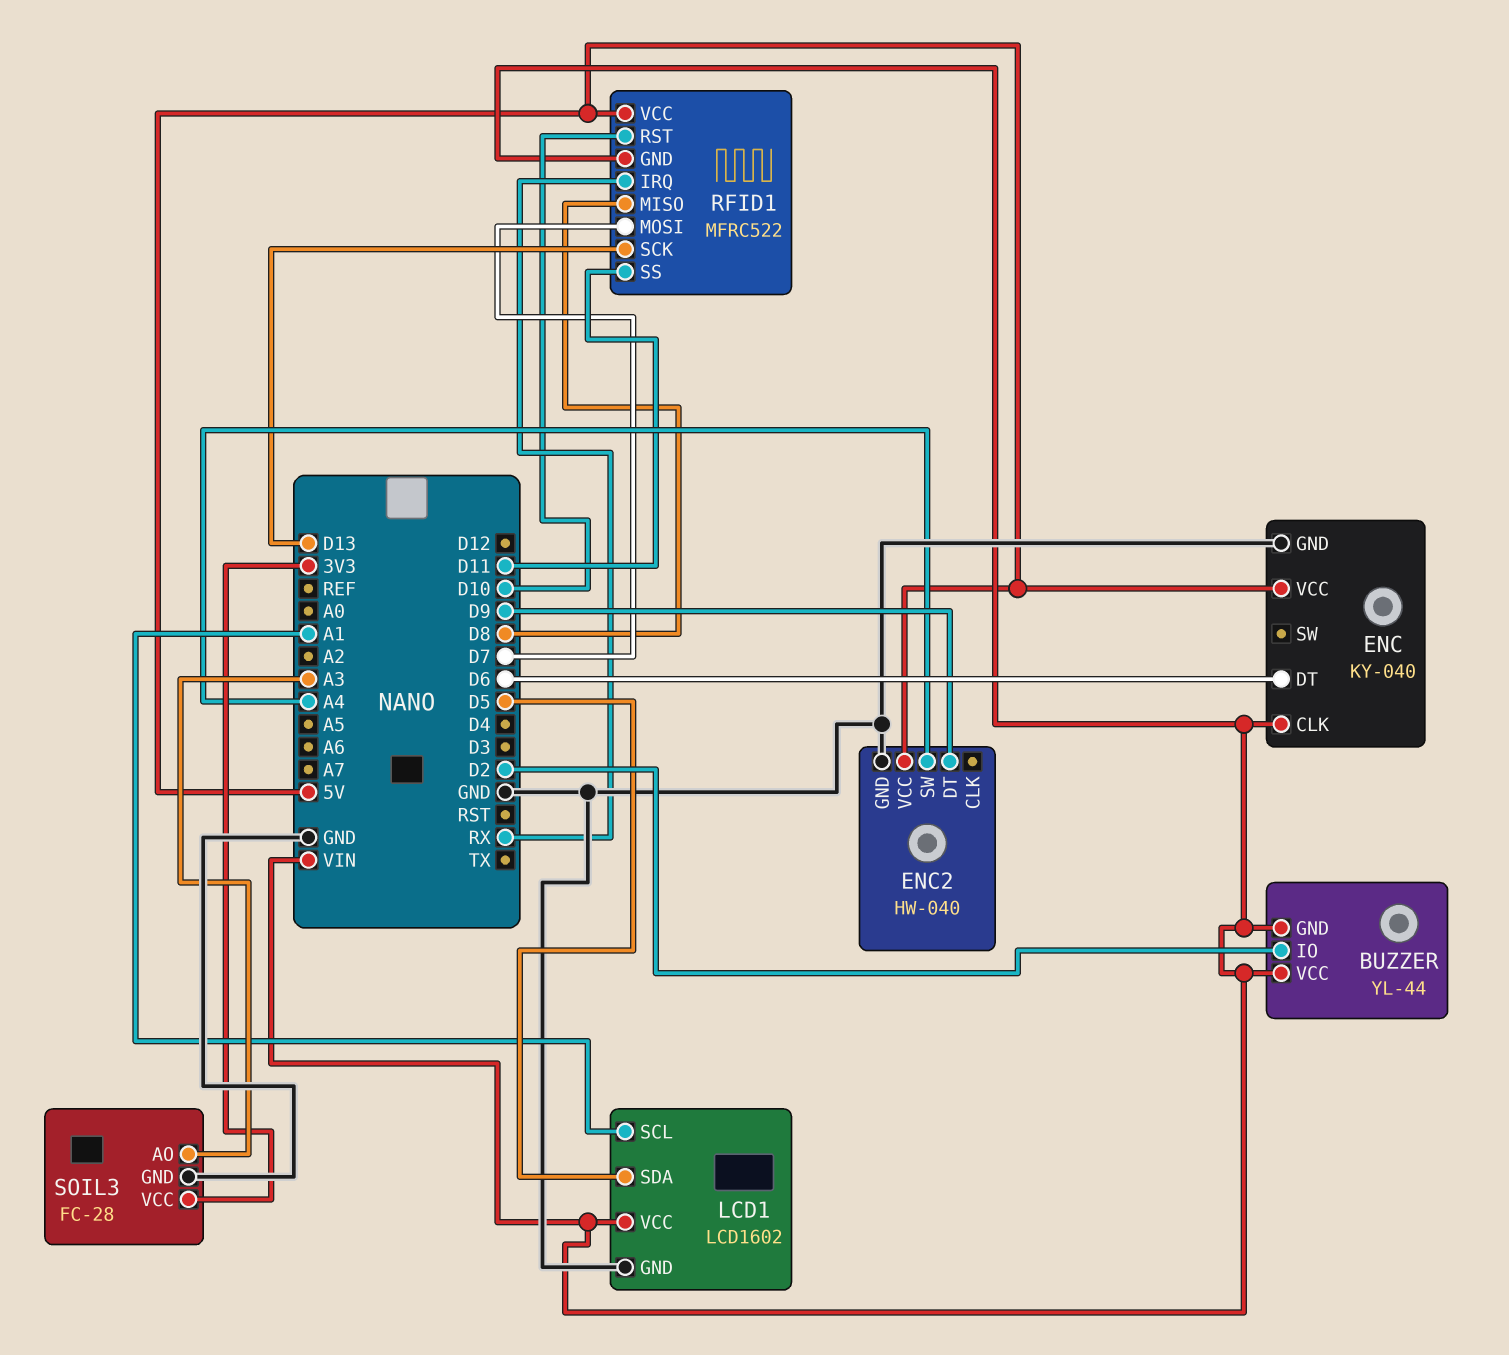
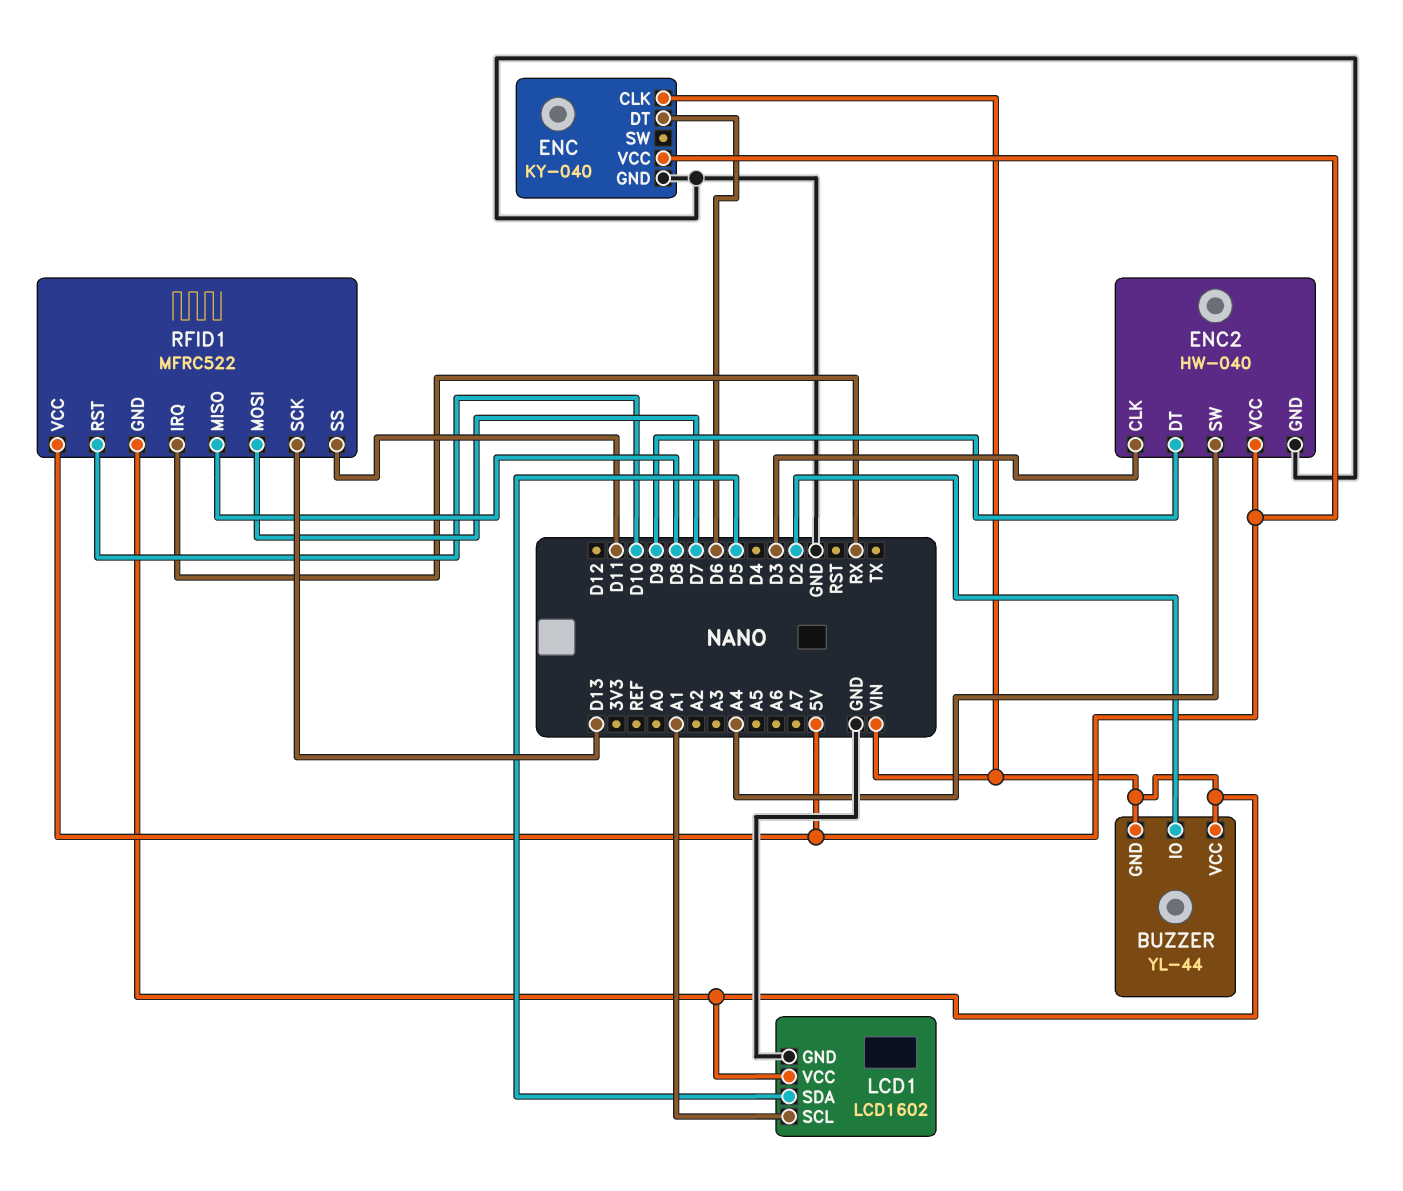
ENC2 pin CLK: none -> D3
SOIL3: FC-28 -> none
SOIL3 pin AO: A3 -> none
SOIL3 pin GND: GND -> none
SOIL3 pin VCC: 3V3 -> none

